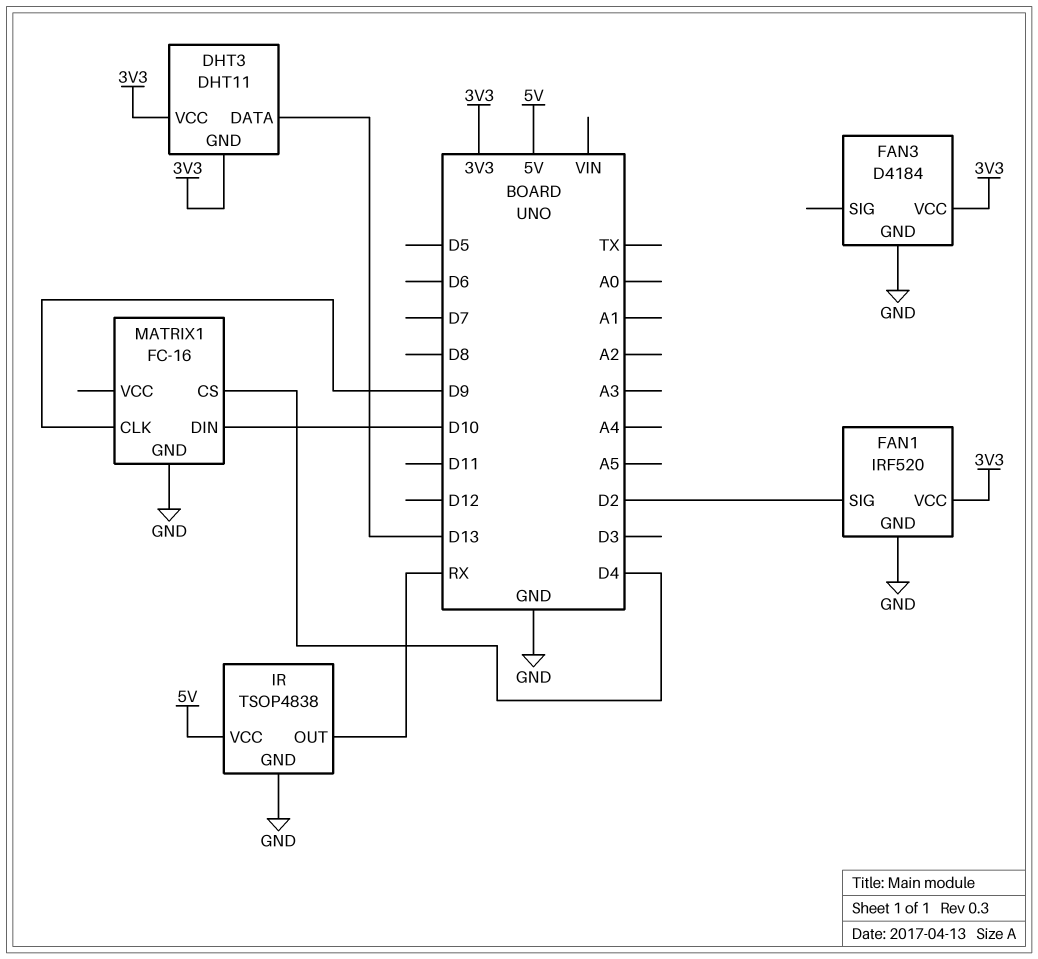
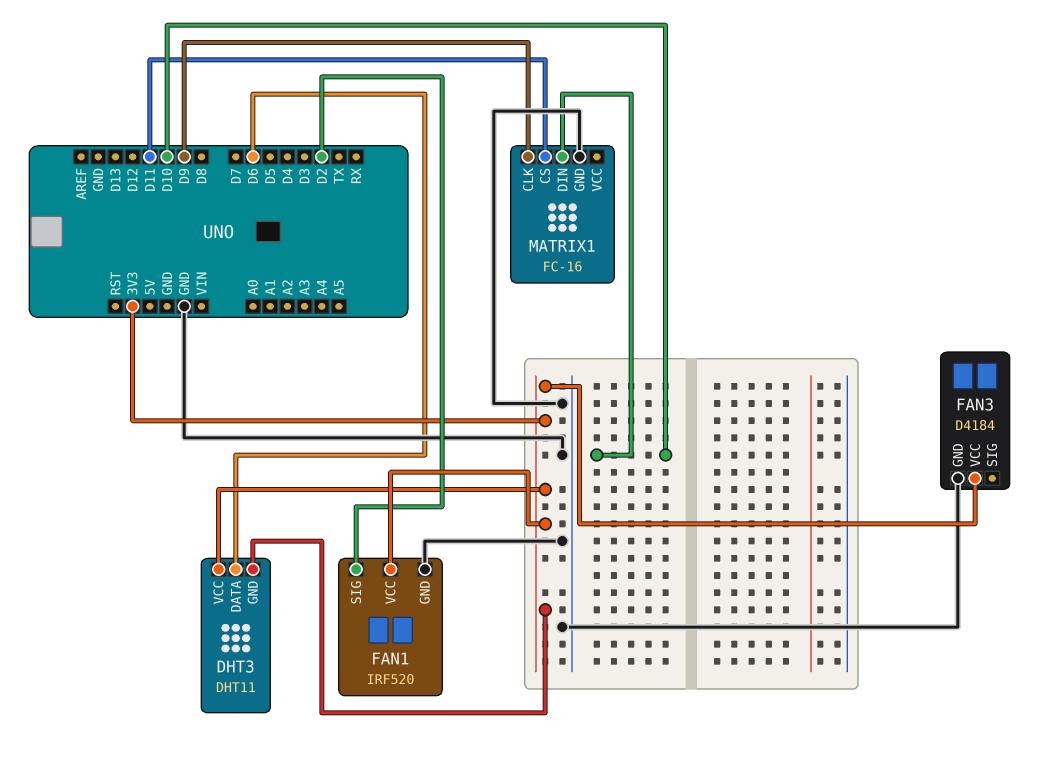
DHT3 pin DATA: D13 -> D6
IR: TSOP4838 -> none
IR pin GND: GND -> none
IR pin OUT: RX -> none
IR pin VCC: 5V -> none
MATRIX1 pin CS: D4 -> D11

